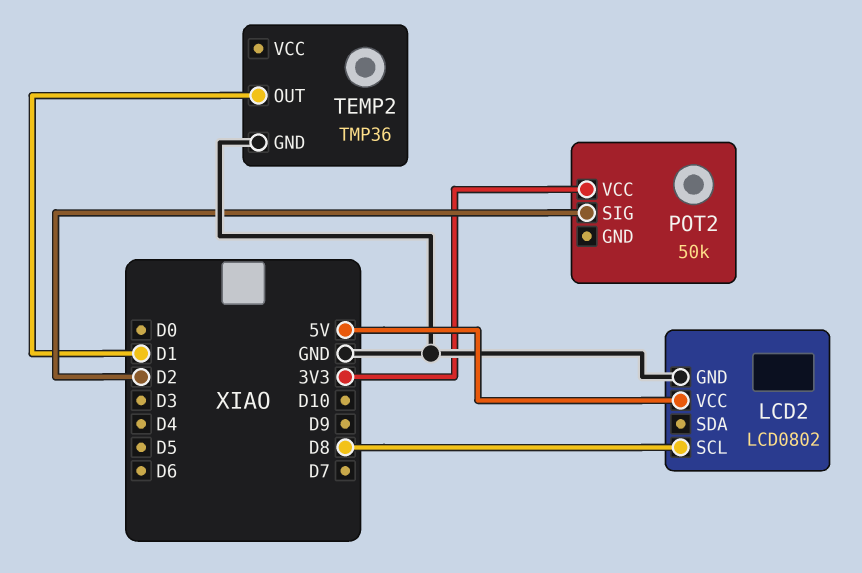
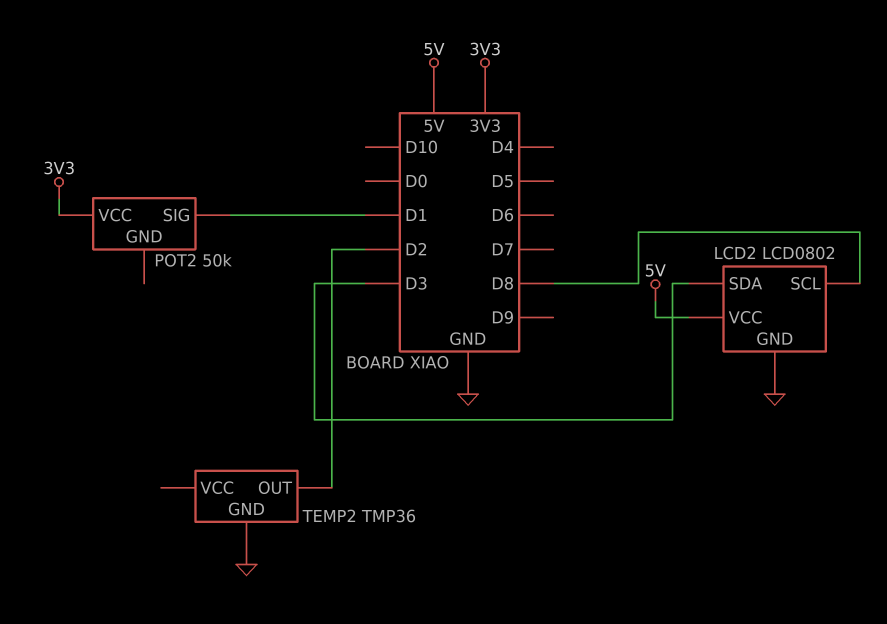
LCD2 pin SDA: none -> D3
POT2 pin SIG: D2 -> D1
TEMP2 pin OUT: D1 -> D2

